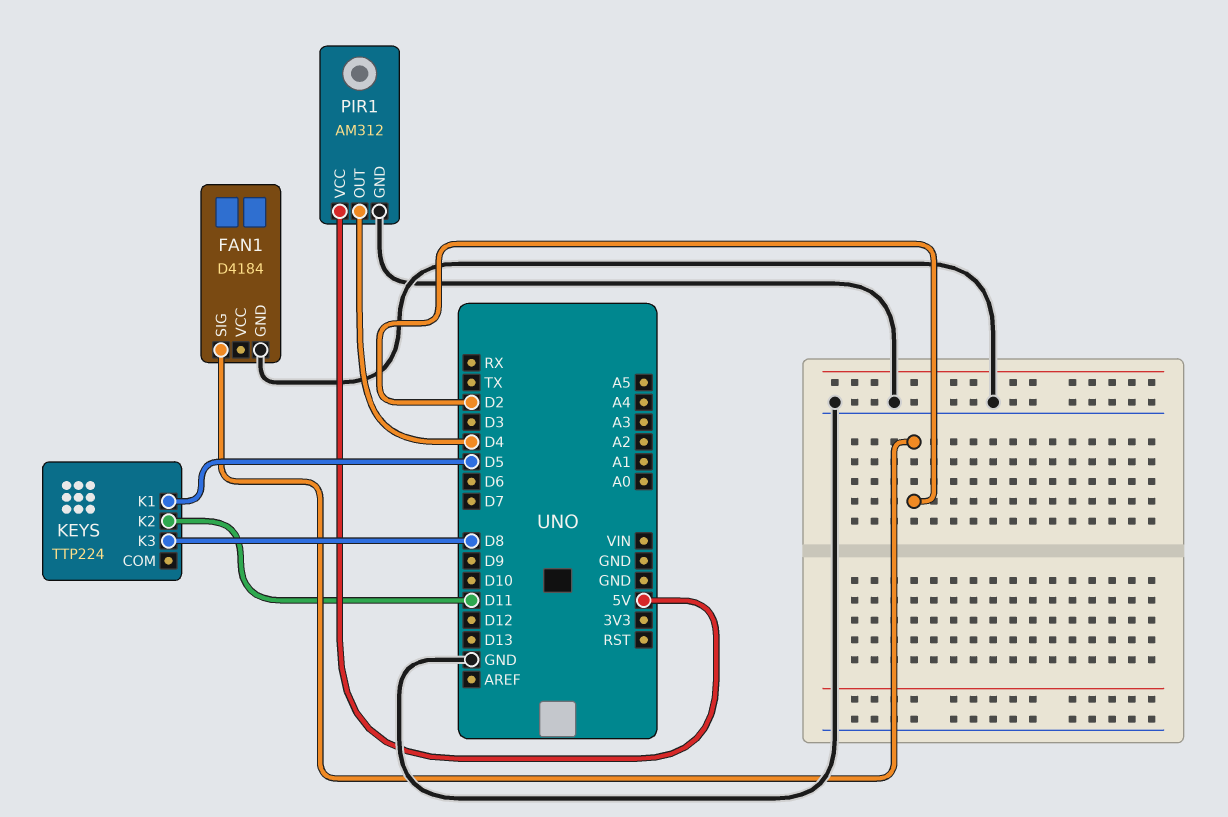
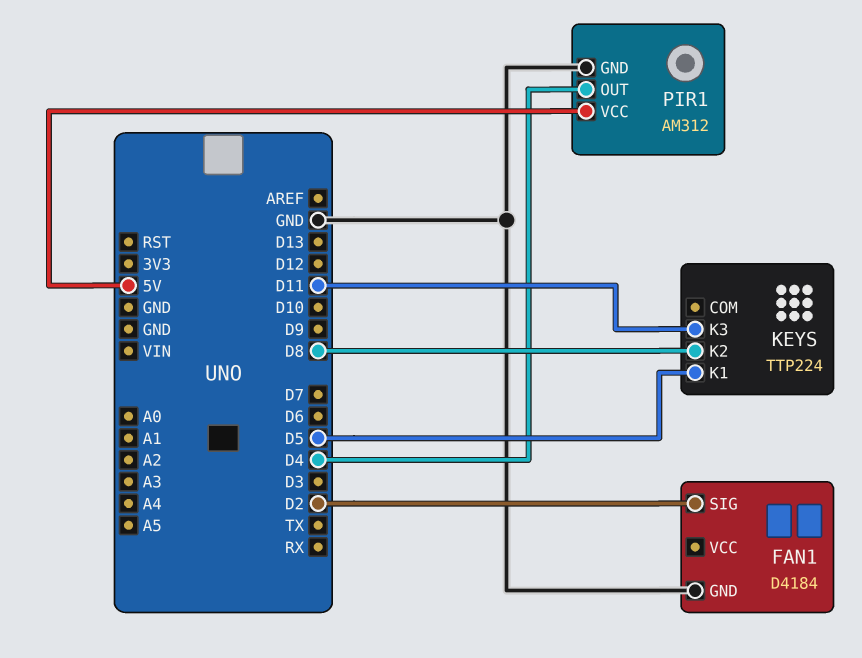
KEYS pin K2: D11 -> D8
KEYS pin K3: D8 -> D11

